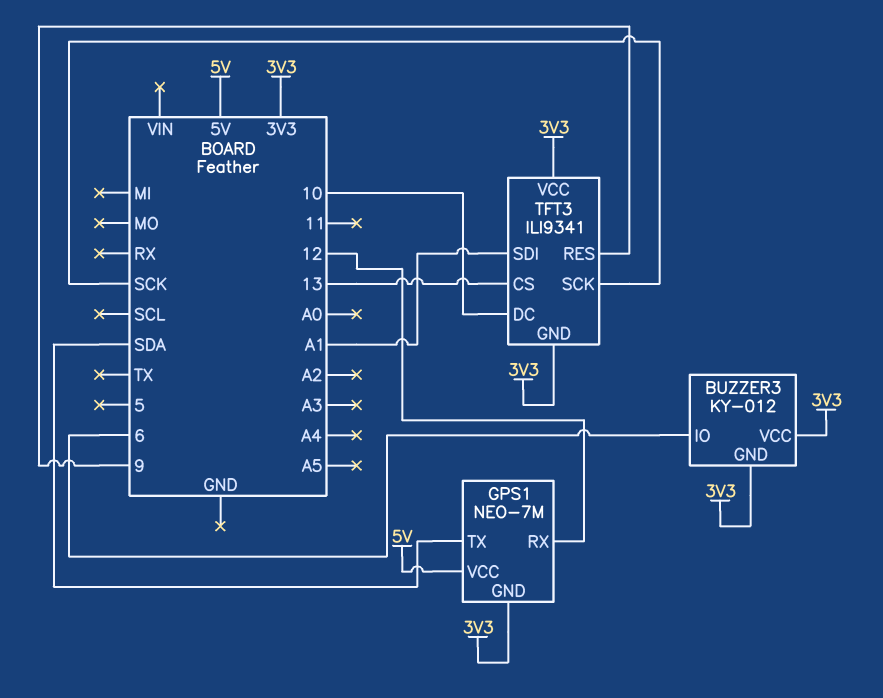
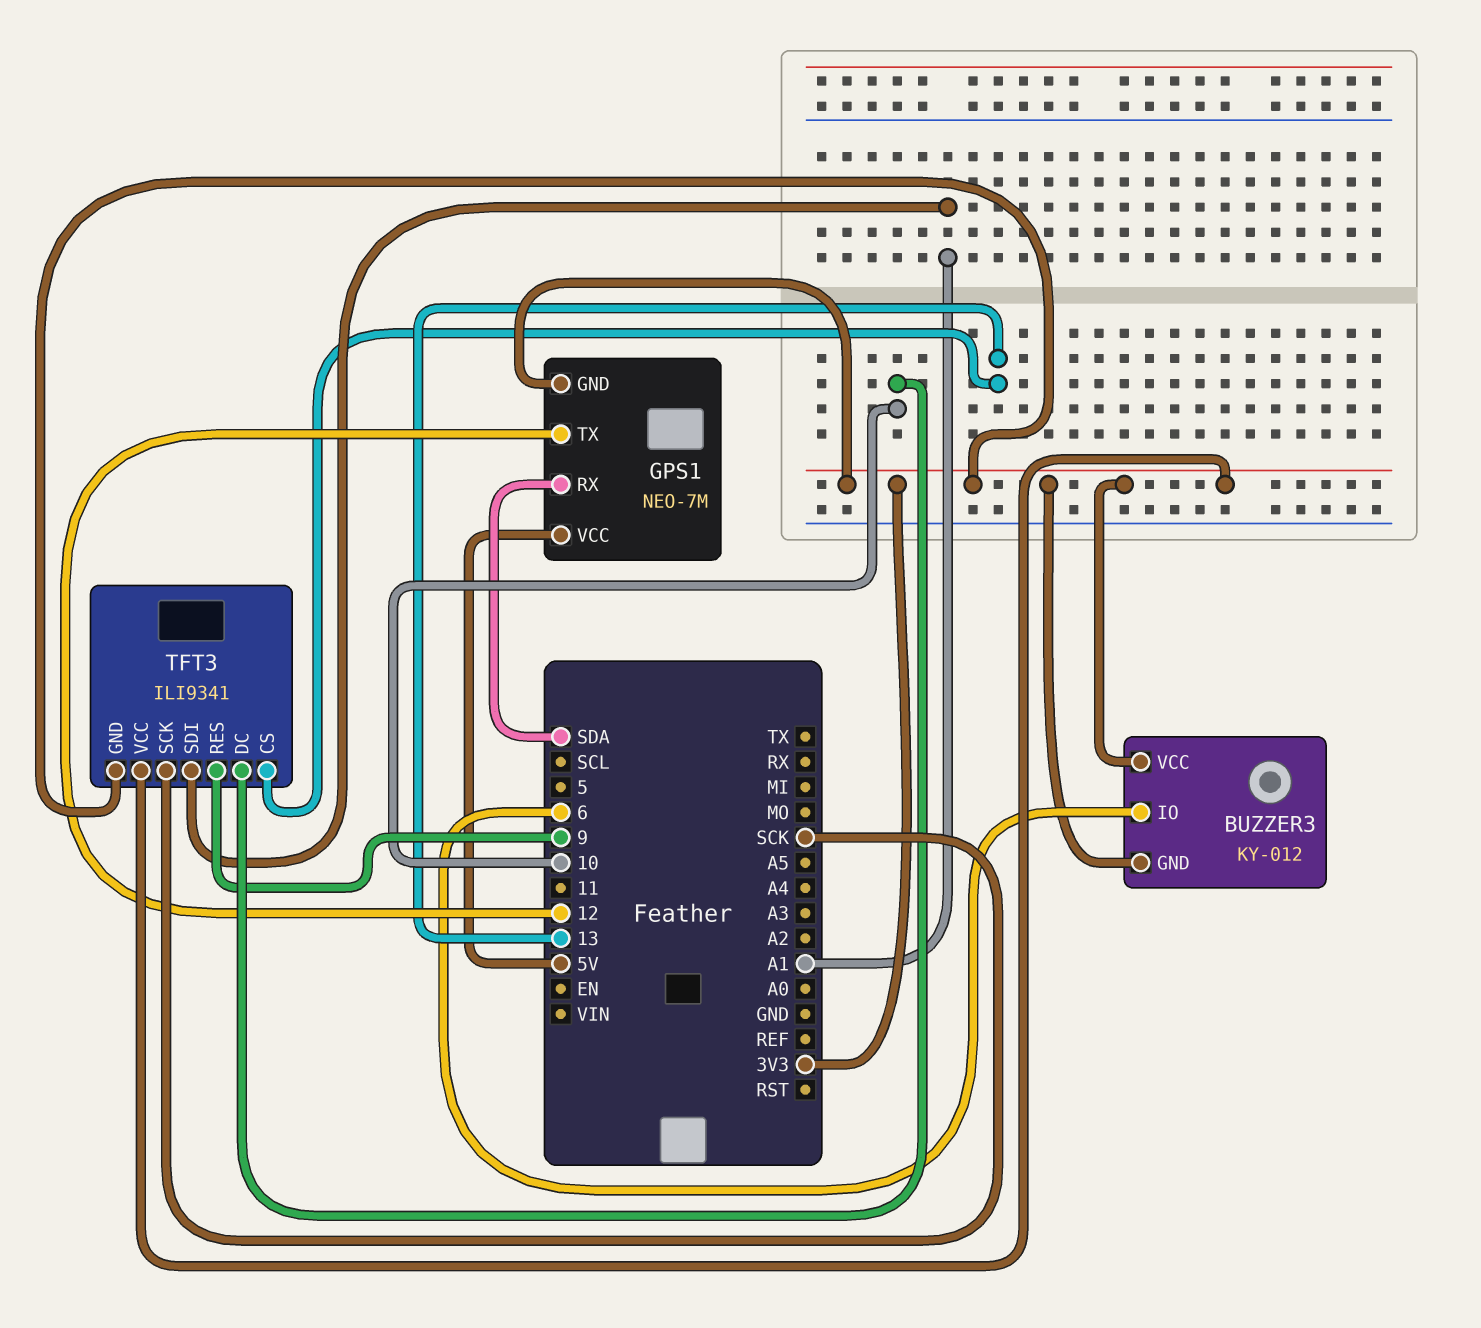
GPS1 pin RX: 12 -> SDA
GPS1 pin TX: SDA -> 12

